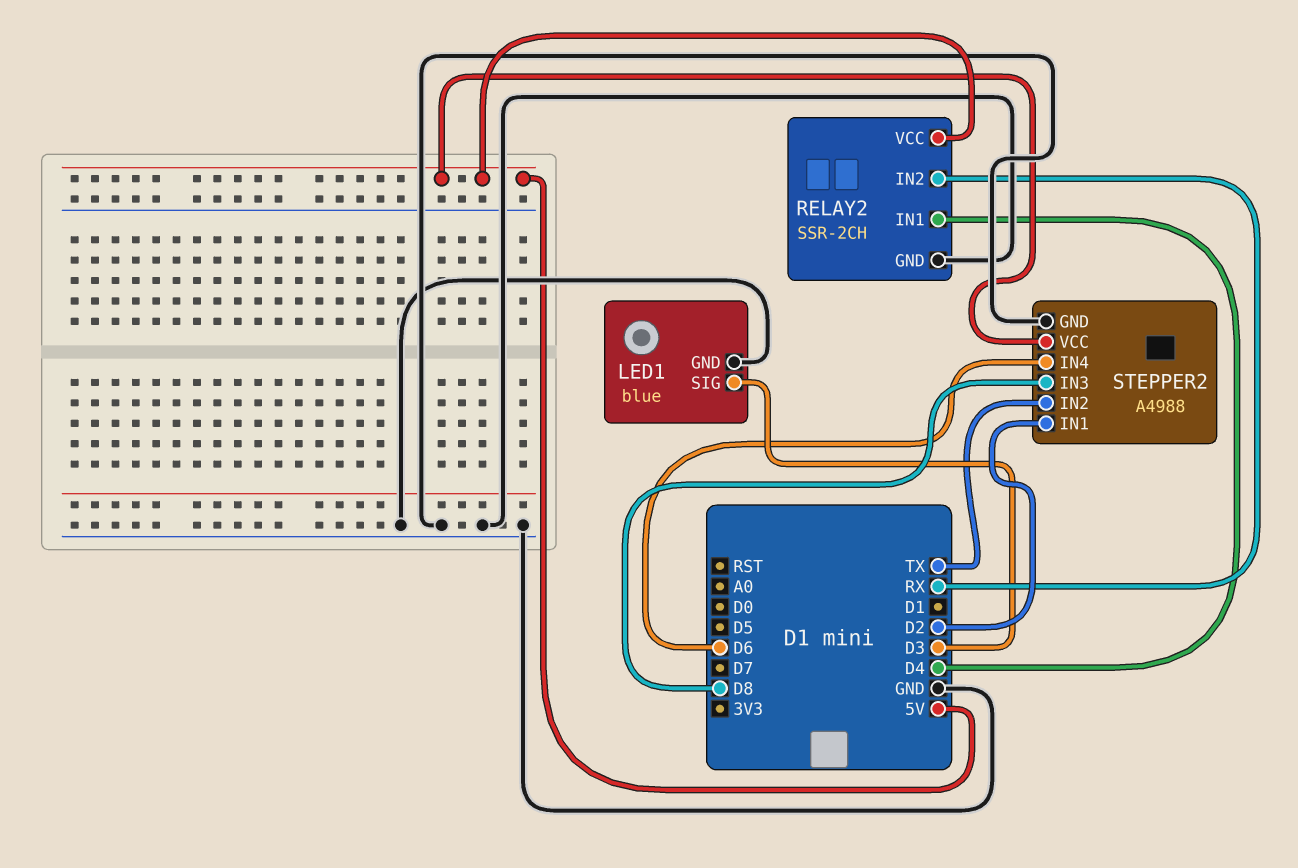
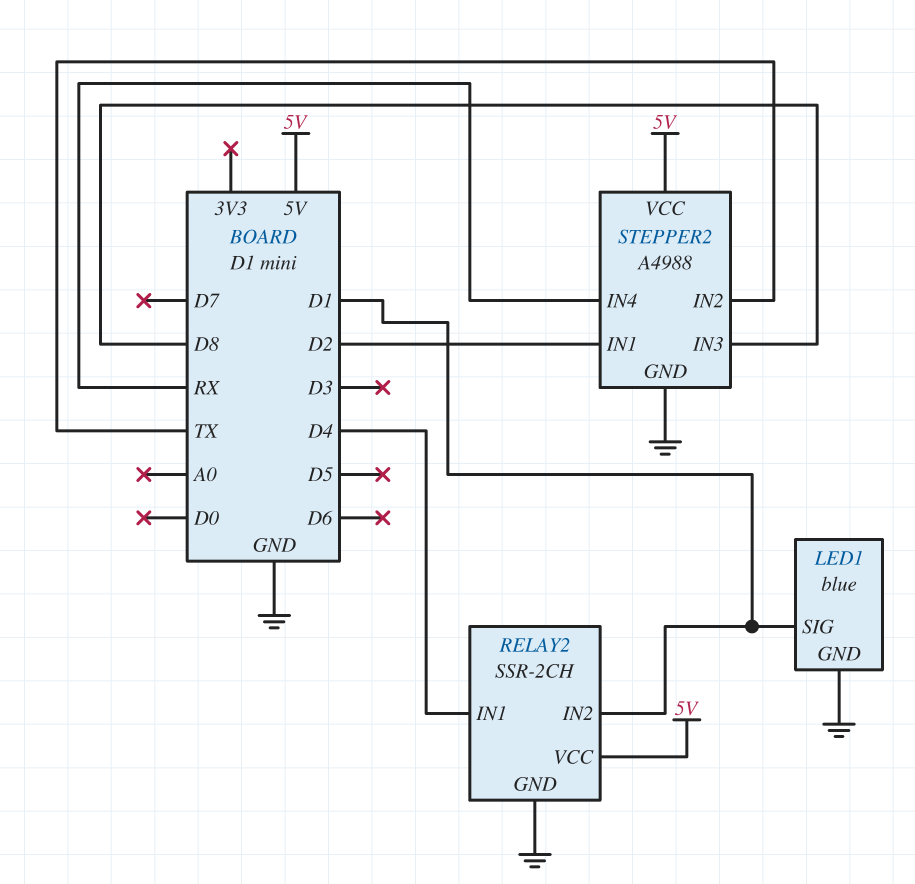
LED1 pin SIG: D3 -> D1
RELAY2 pin IN2: RX -> D1
STEPPER2 pin IN4: D6 -> RX

